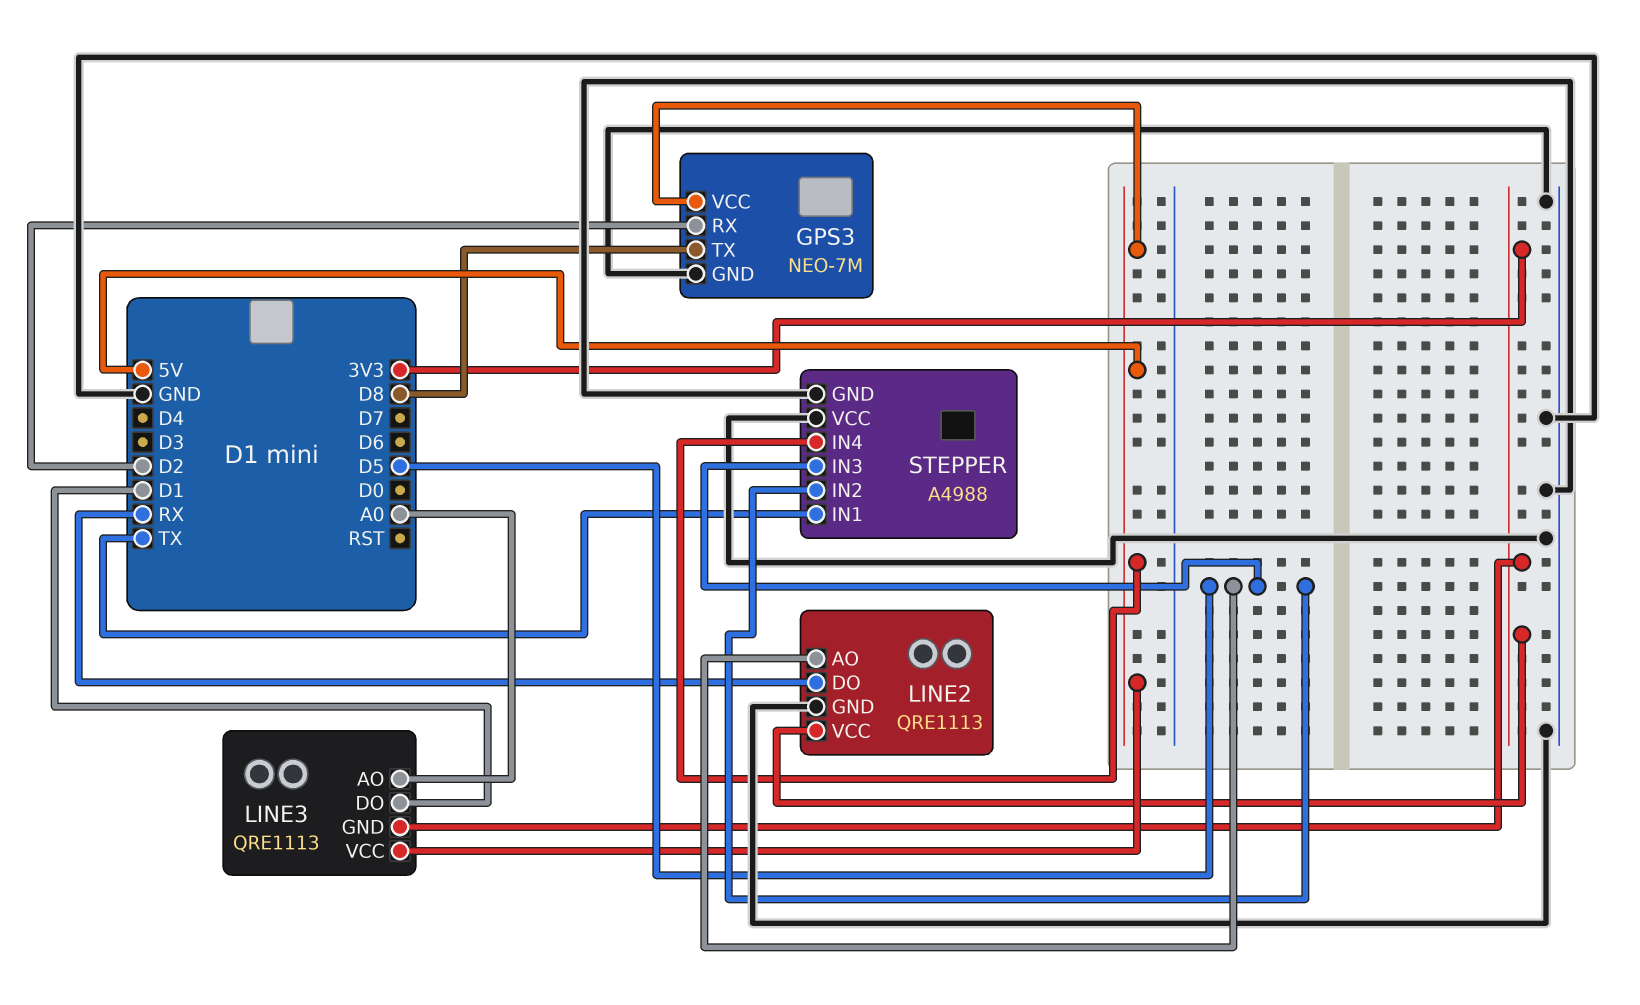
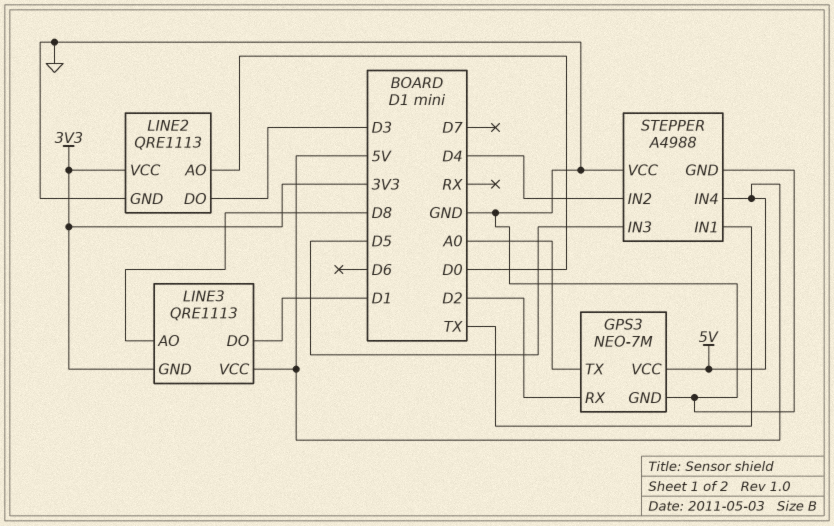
GPS3 pin TX: D8 -> A0
LINE2 pin AO: D5 -> D0
LINE2 pin DO: RX -> D3
LINE3 pin AO: A0 -> D8
STEPPER pin IN2: D5 -> D4

